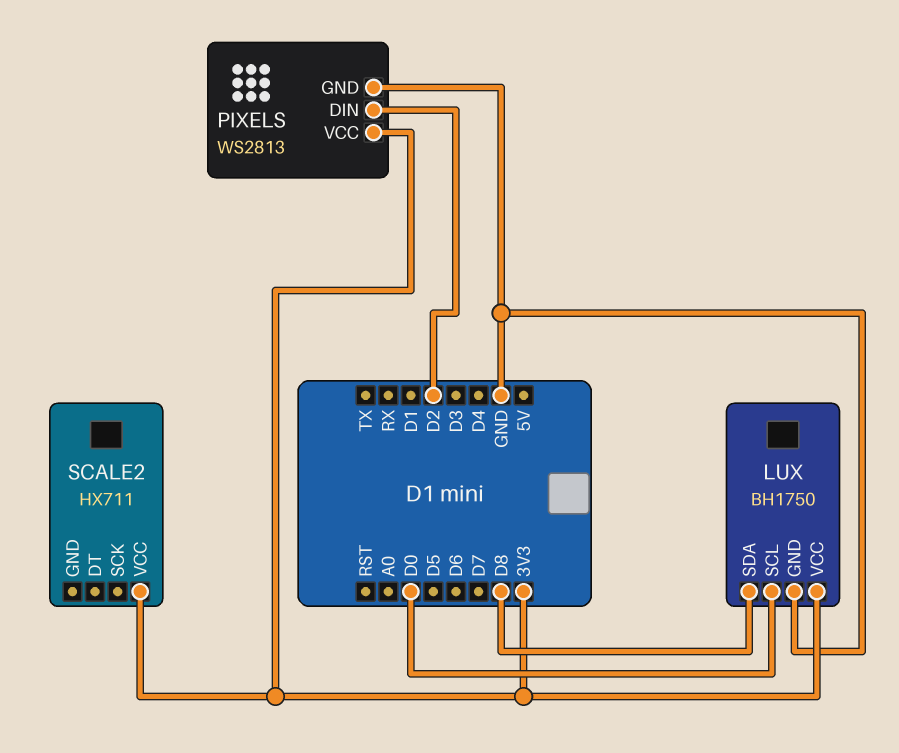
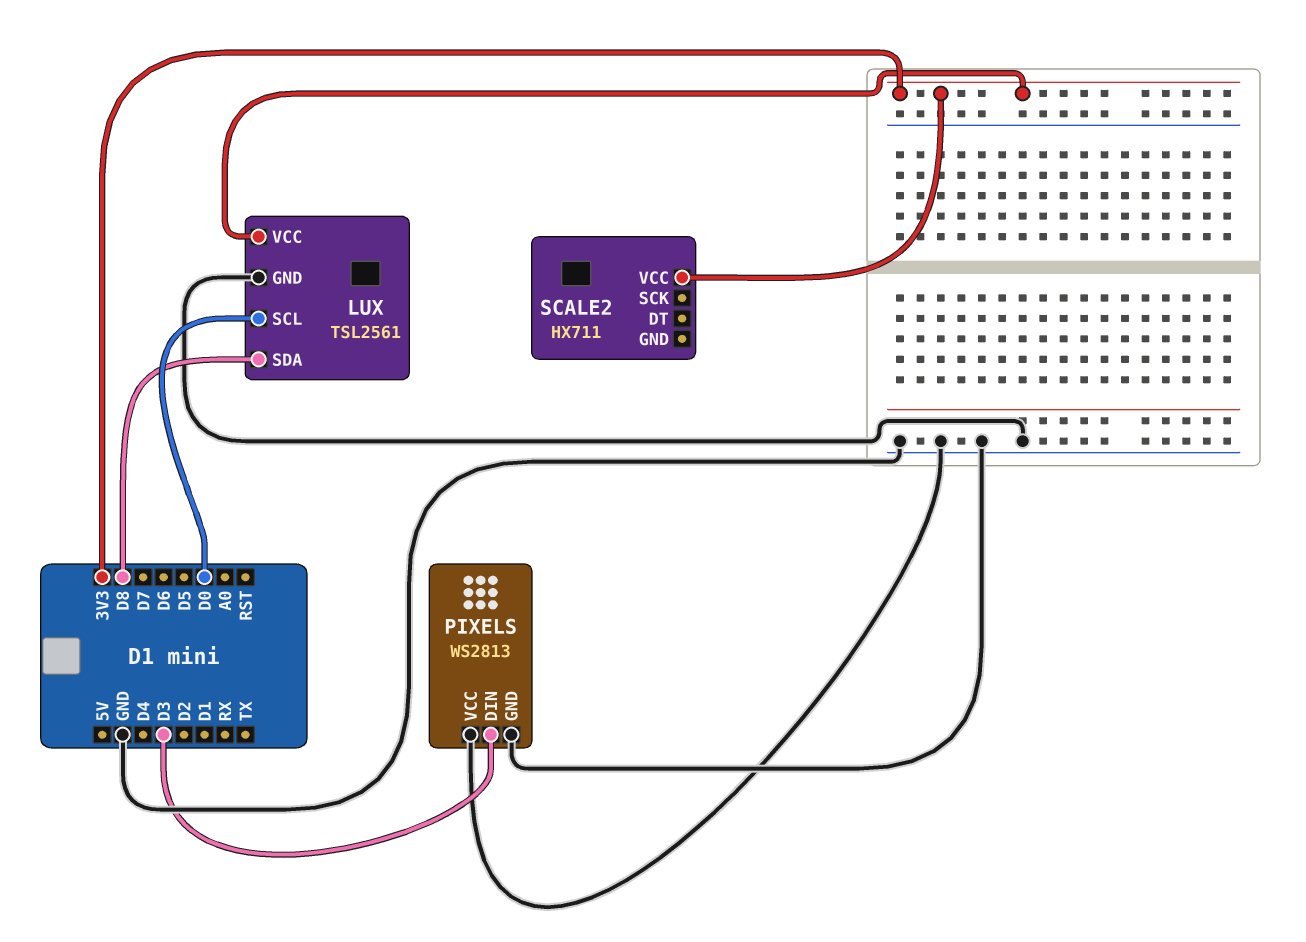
LUX: BH1750 -> TSL2561
PIXELS pin DIN: D2 -> D3
PIXELS pin VCC: 3V3 -> GND

